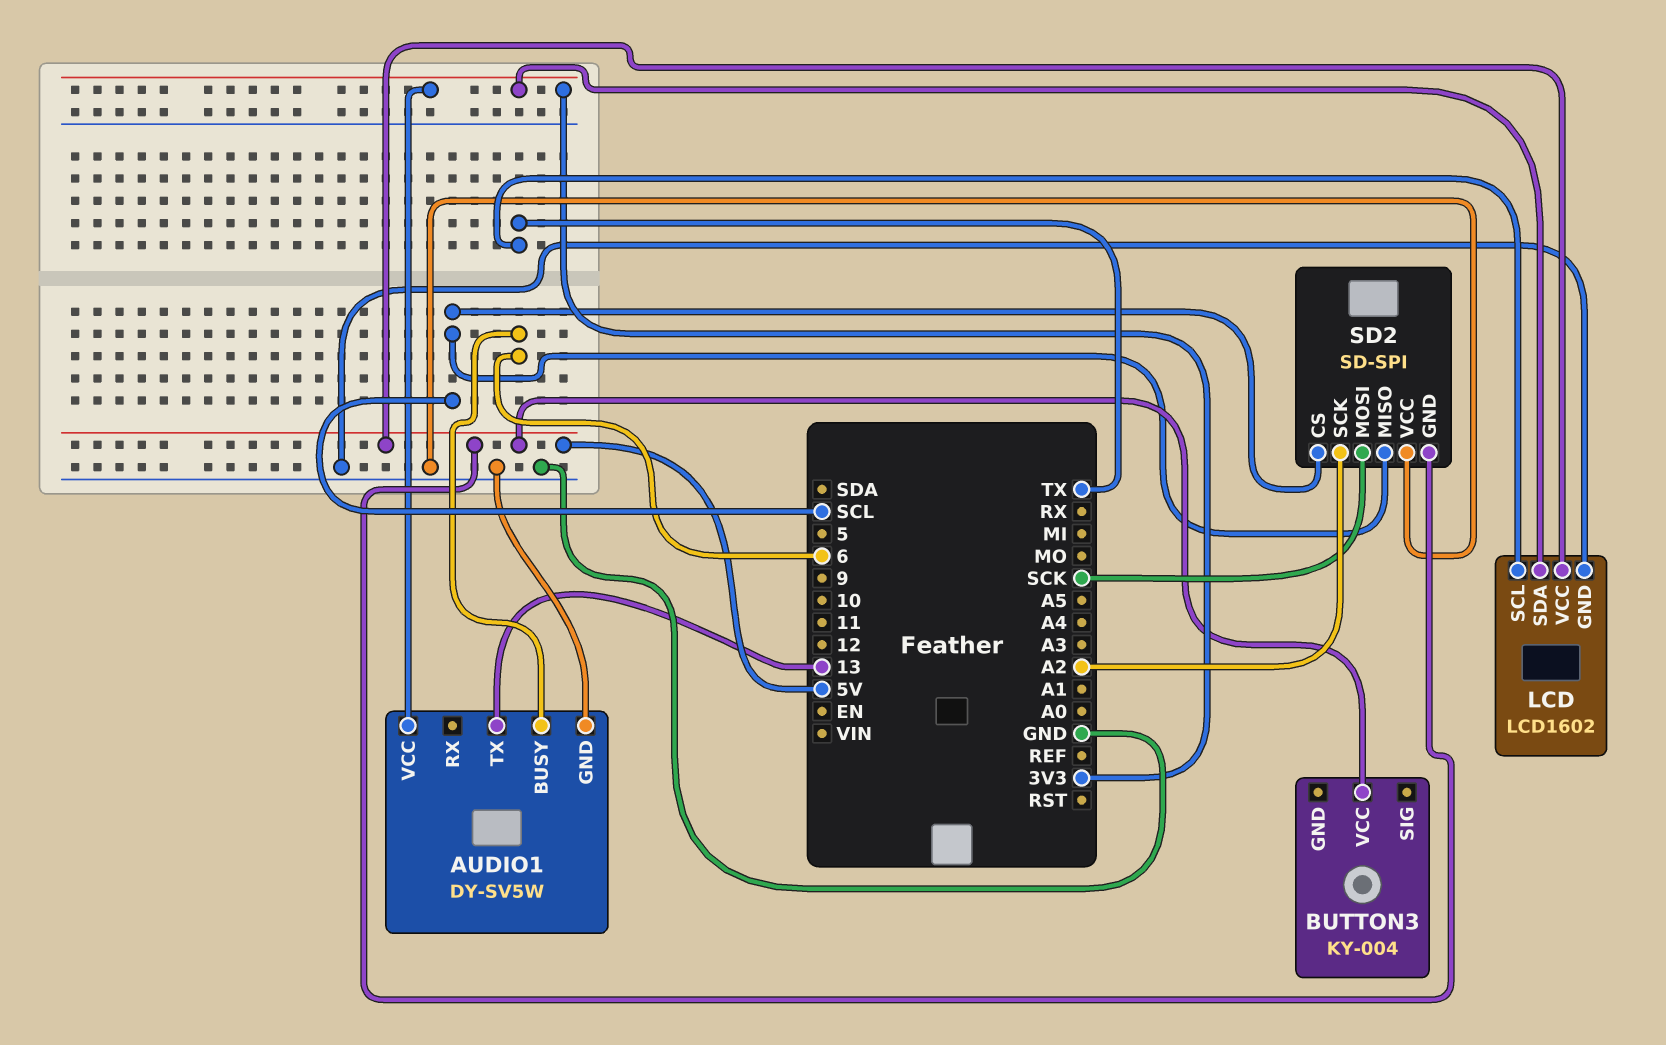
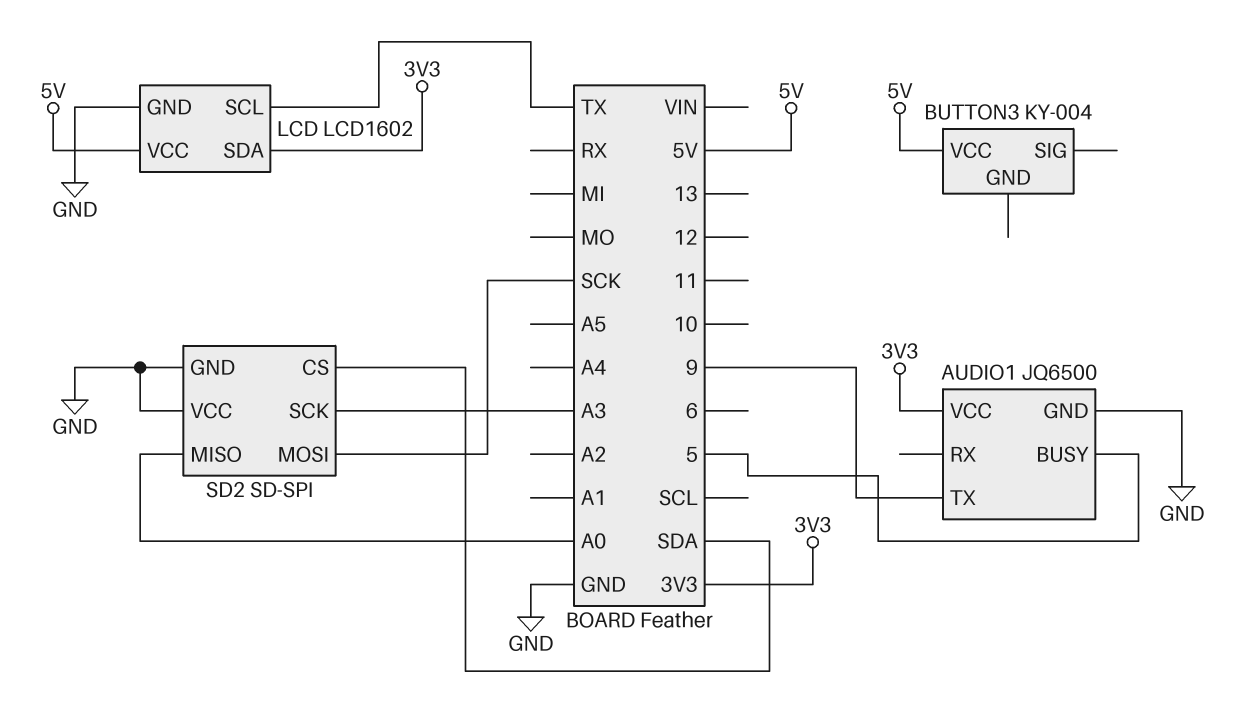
AUDIO1: DY-SV5W -> JQ6500
AUDIO1 pin BUSY: 6 -> 5
AUDIO1 pin TX: 13 -> 9
SD2 pin CS: SCL -> SDA
SD2 pin GND: 5V -> GND
SD2 pin MISO: SCL -> A0
SD2 pin SCK: A2 -> A3

